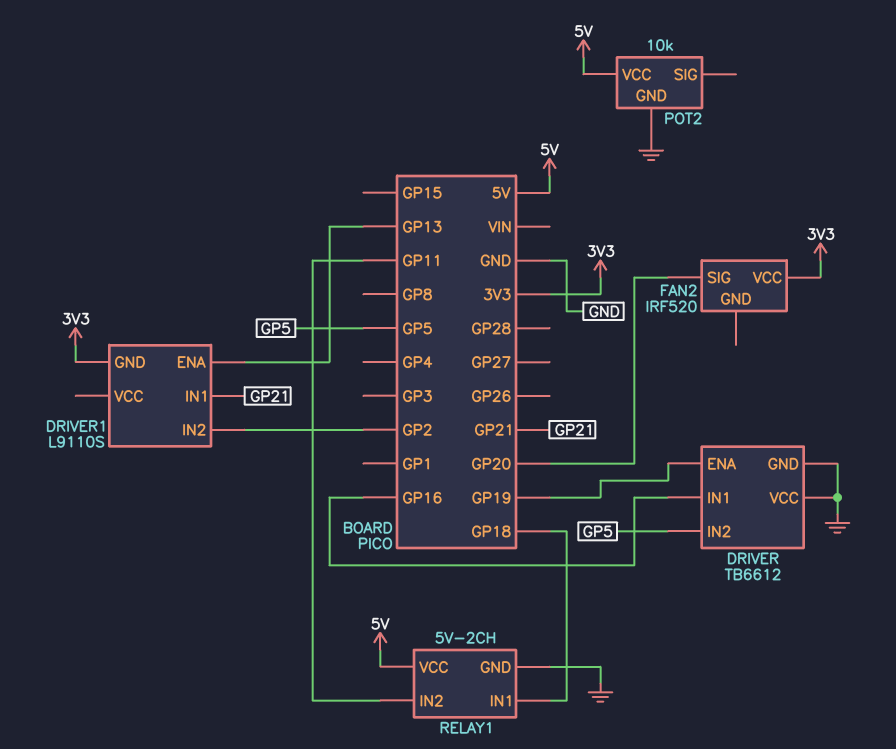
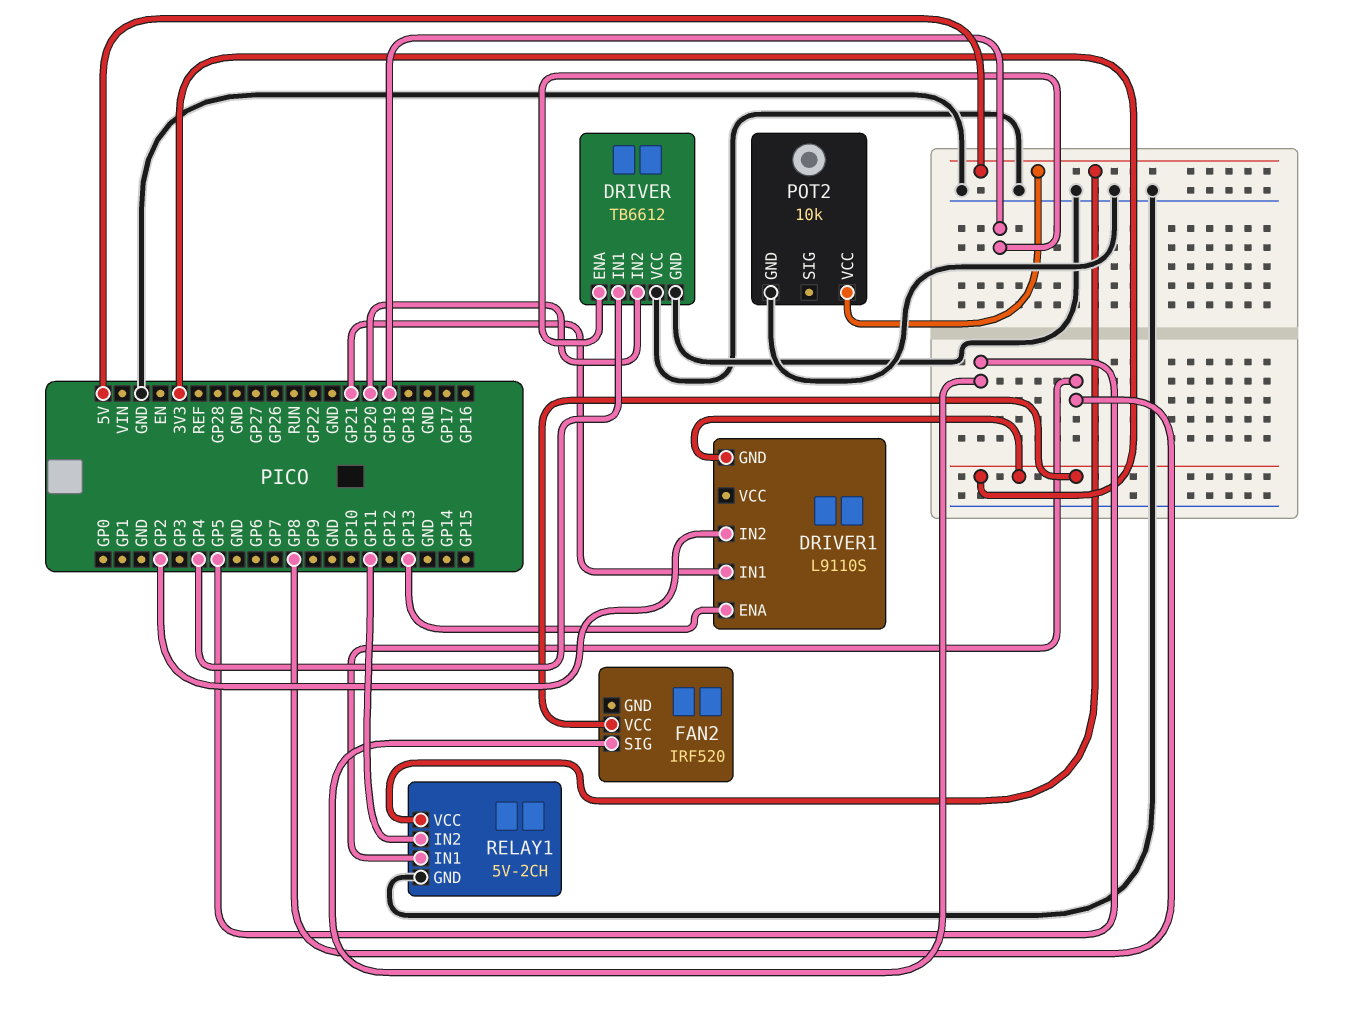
DRIVER pin IN1: GP16 -> GP4
DRIVER pin IN2: GP5 -> GP20
FAN2 pin SIG: GP20 -> GP5
RELAY1 pin IN1: GP18 -> GP8

